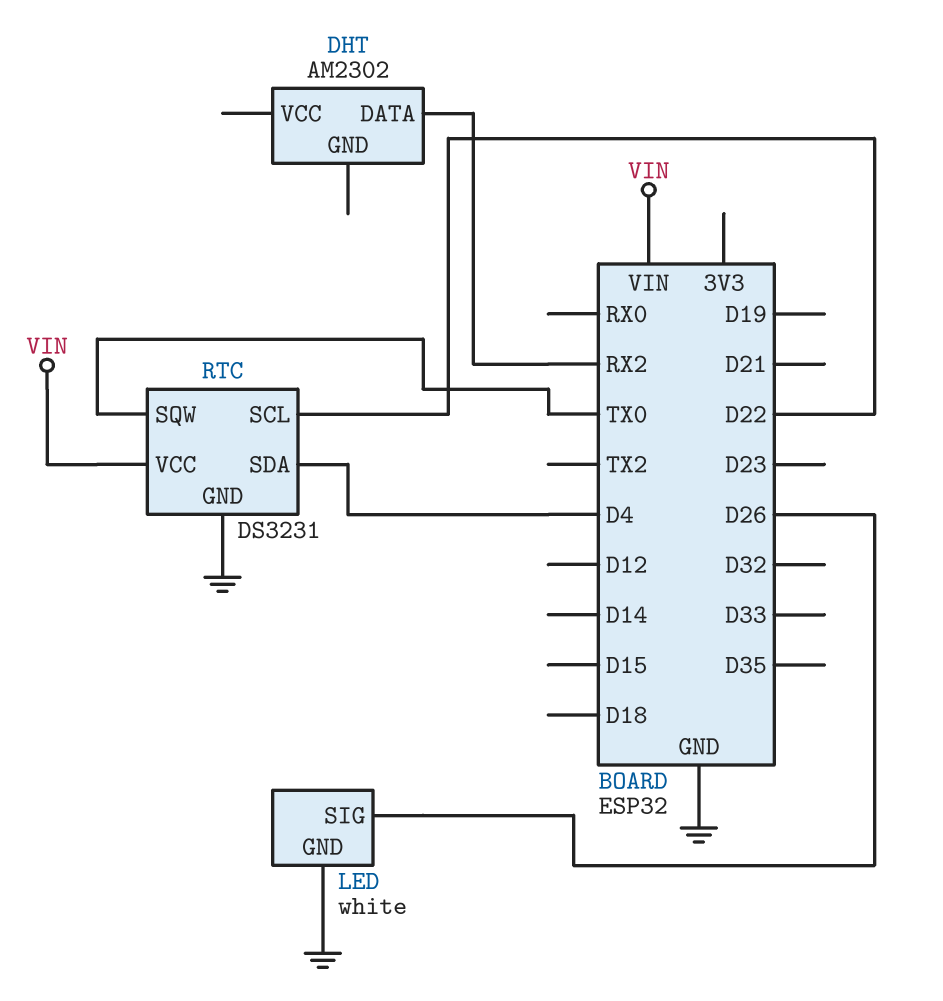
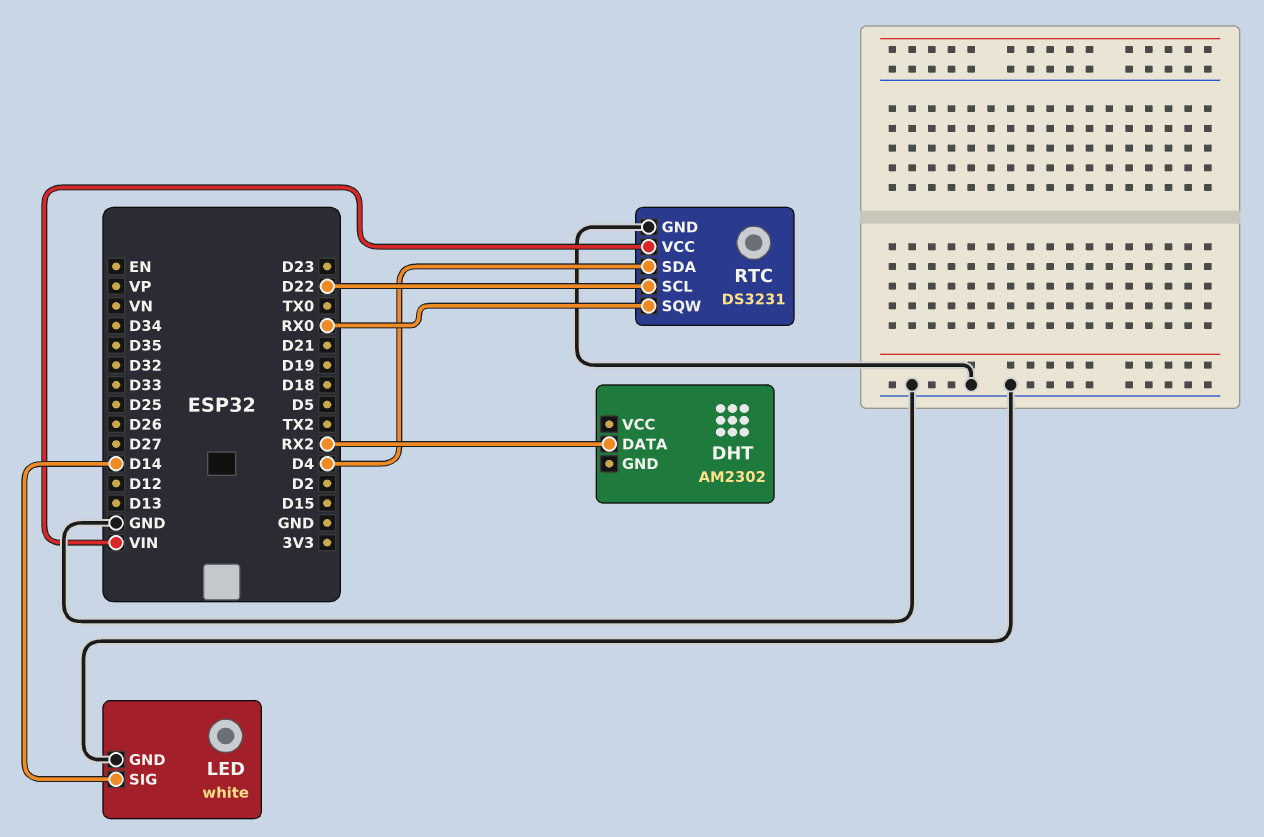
LED pin SIG: D26 -> D14
RTC pin SQW: TX0 -> RX0

